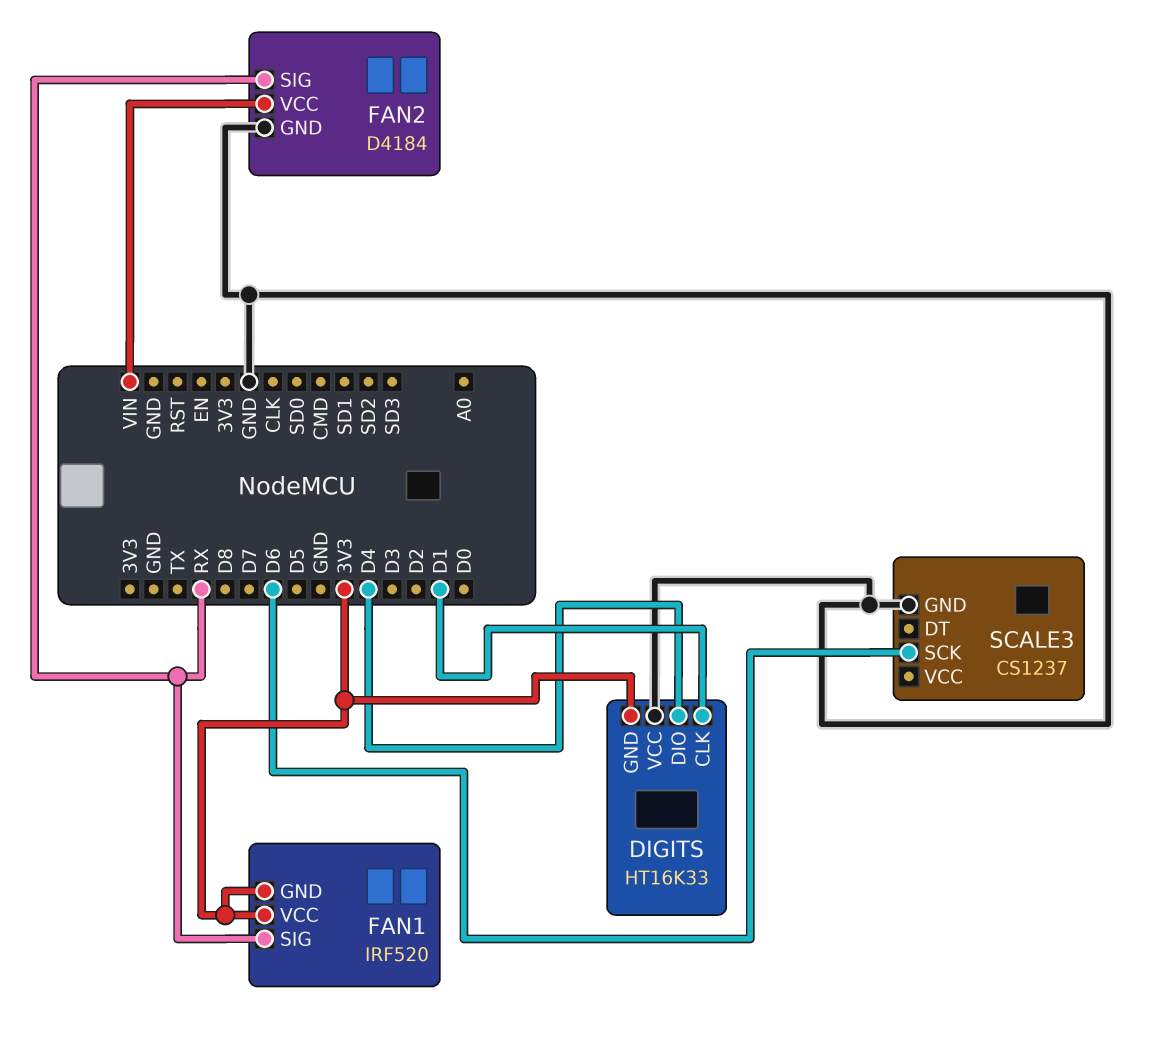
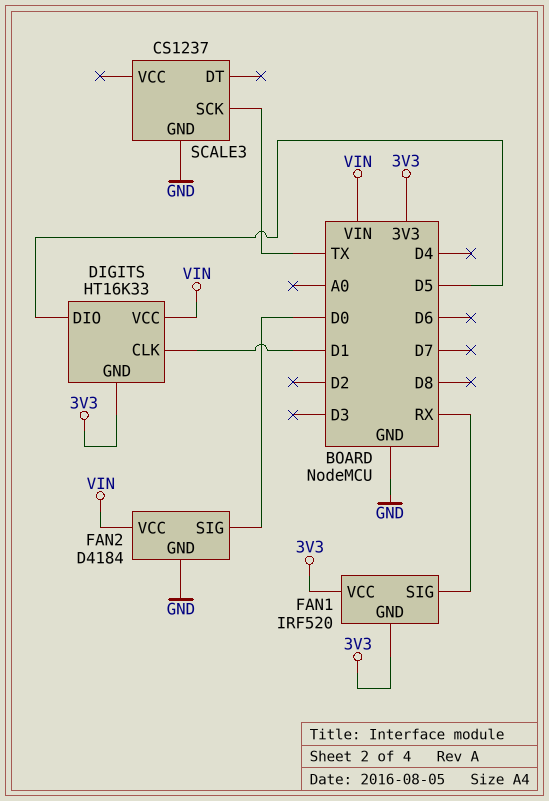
DIGITS pin DIO: D4 -> D5
DIGITS pin VCC: GND -> VIN
FAN2 pin SIG: RX -> D0
SCALE3 pin SCK: D6 -> TX

